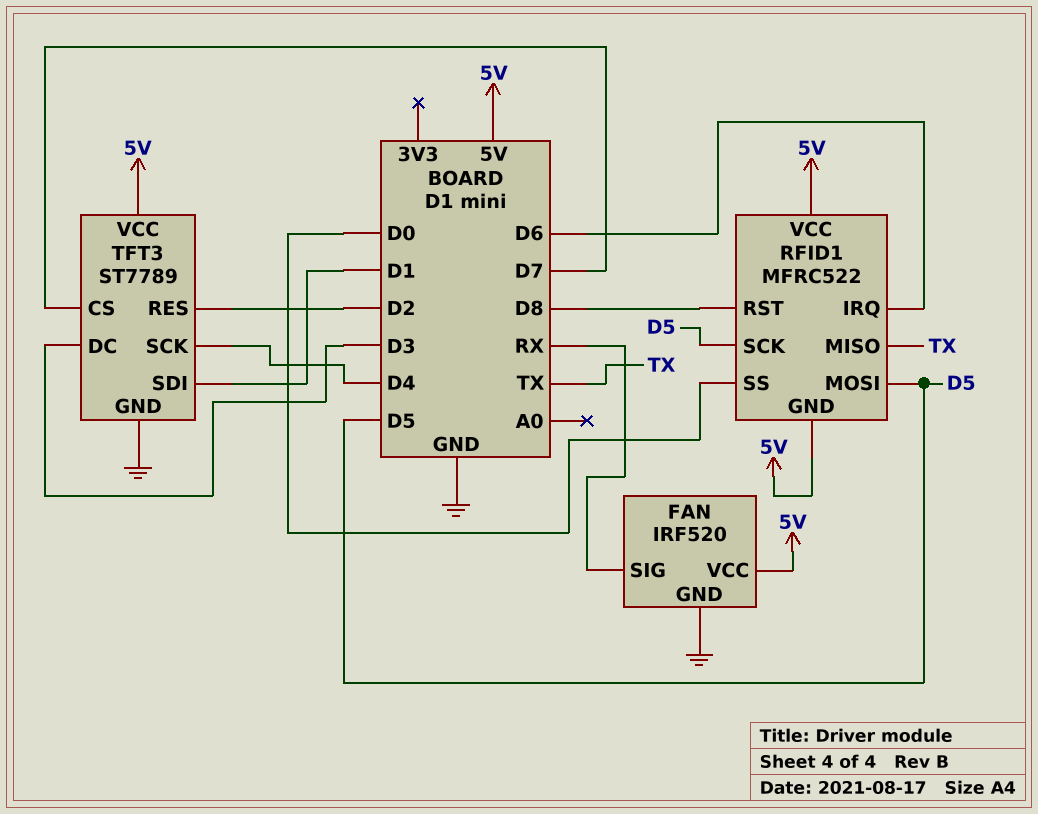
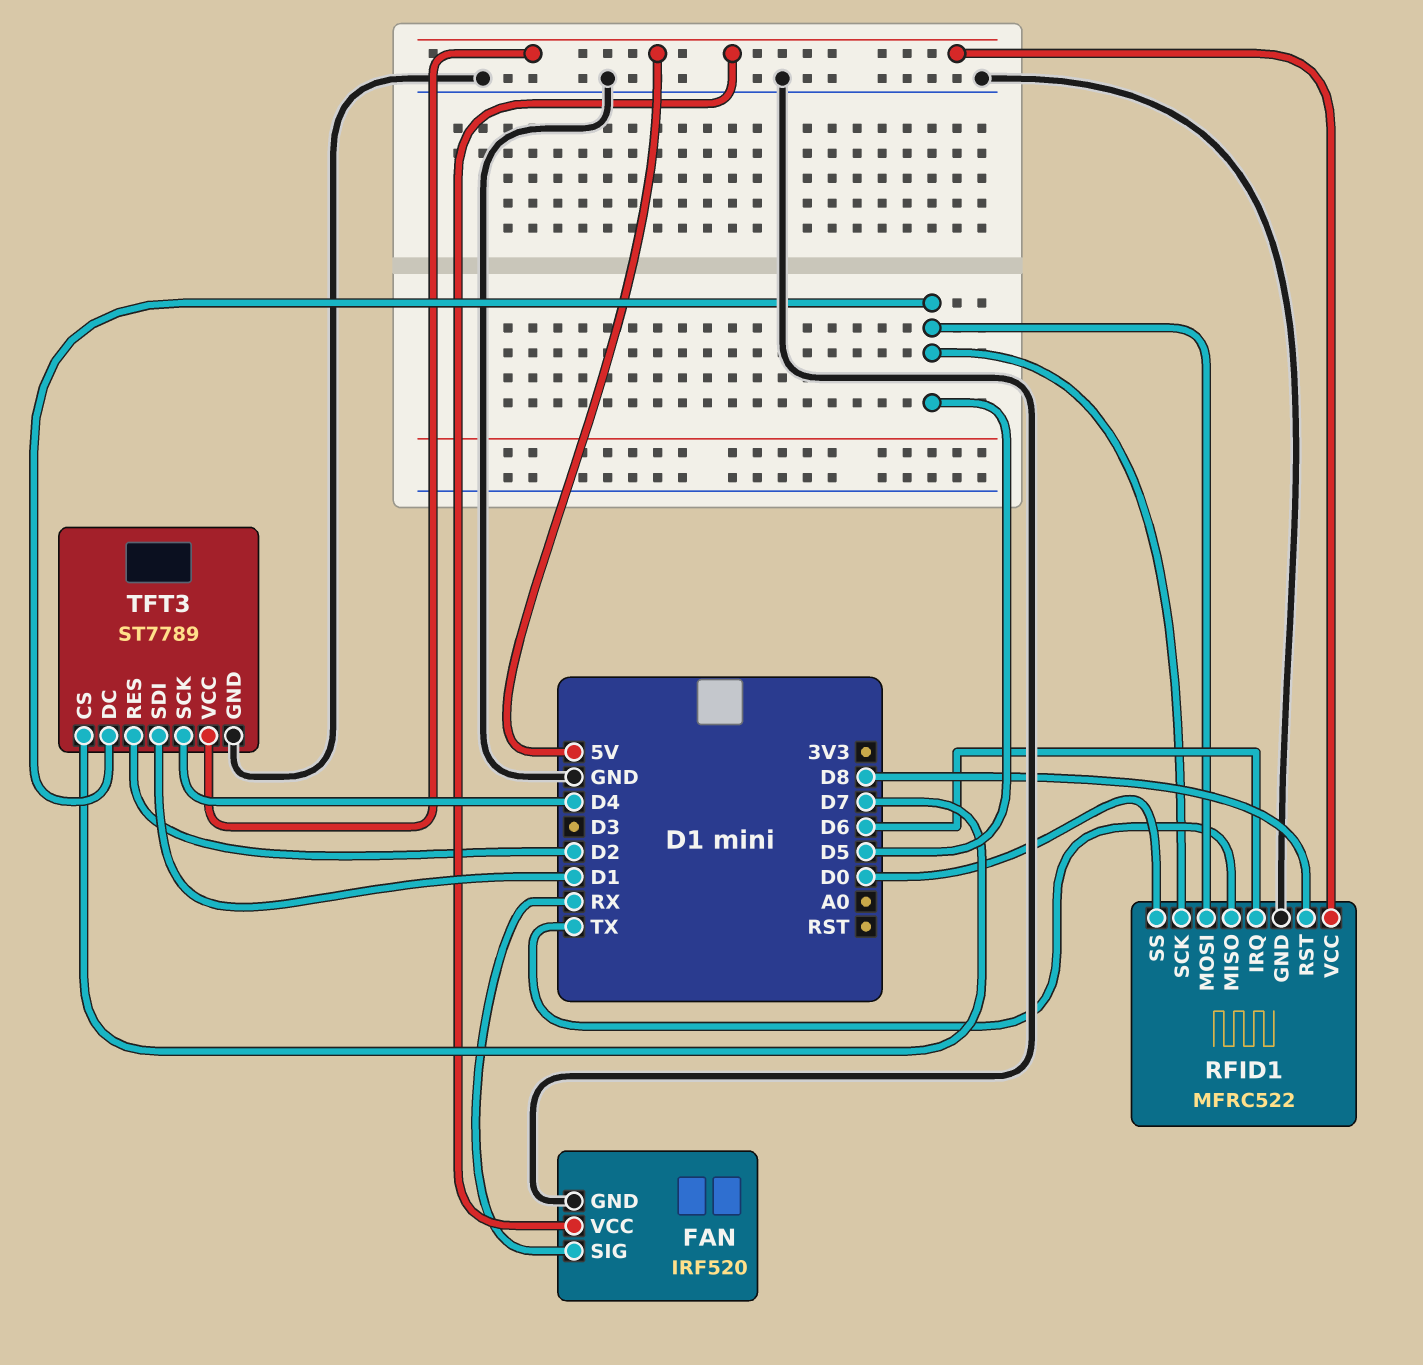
RFID1 pin GND: 5V -> GND
TFT3 pin DC: D3 -> D5

